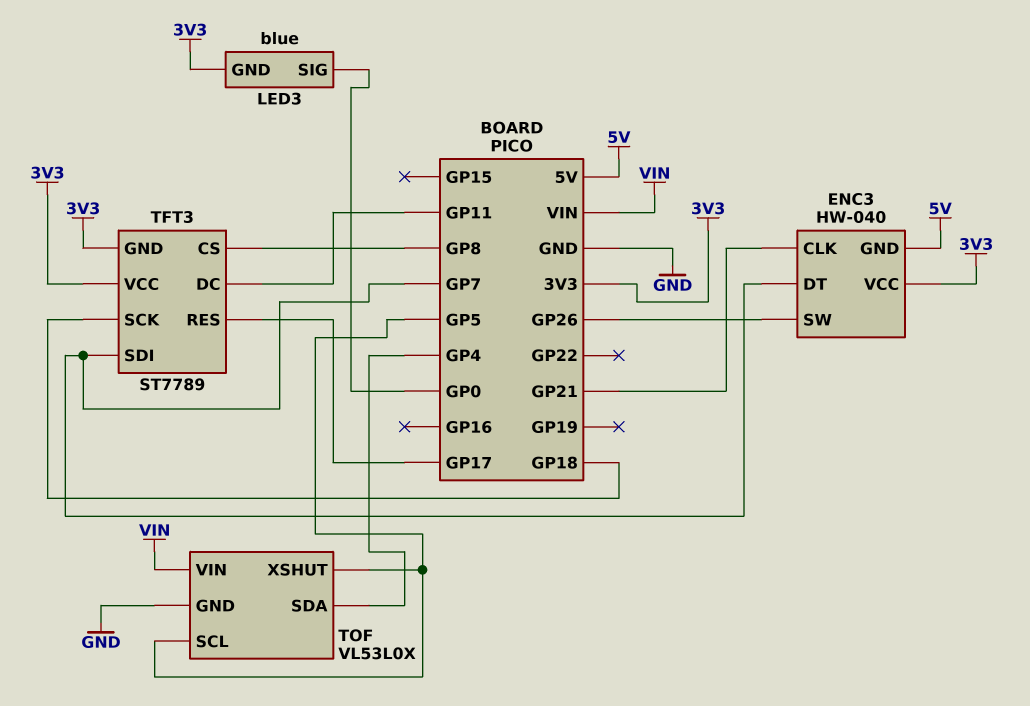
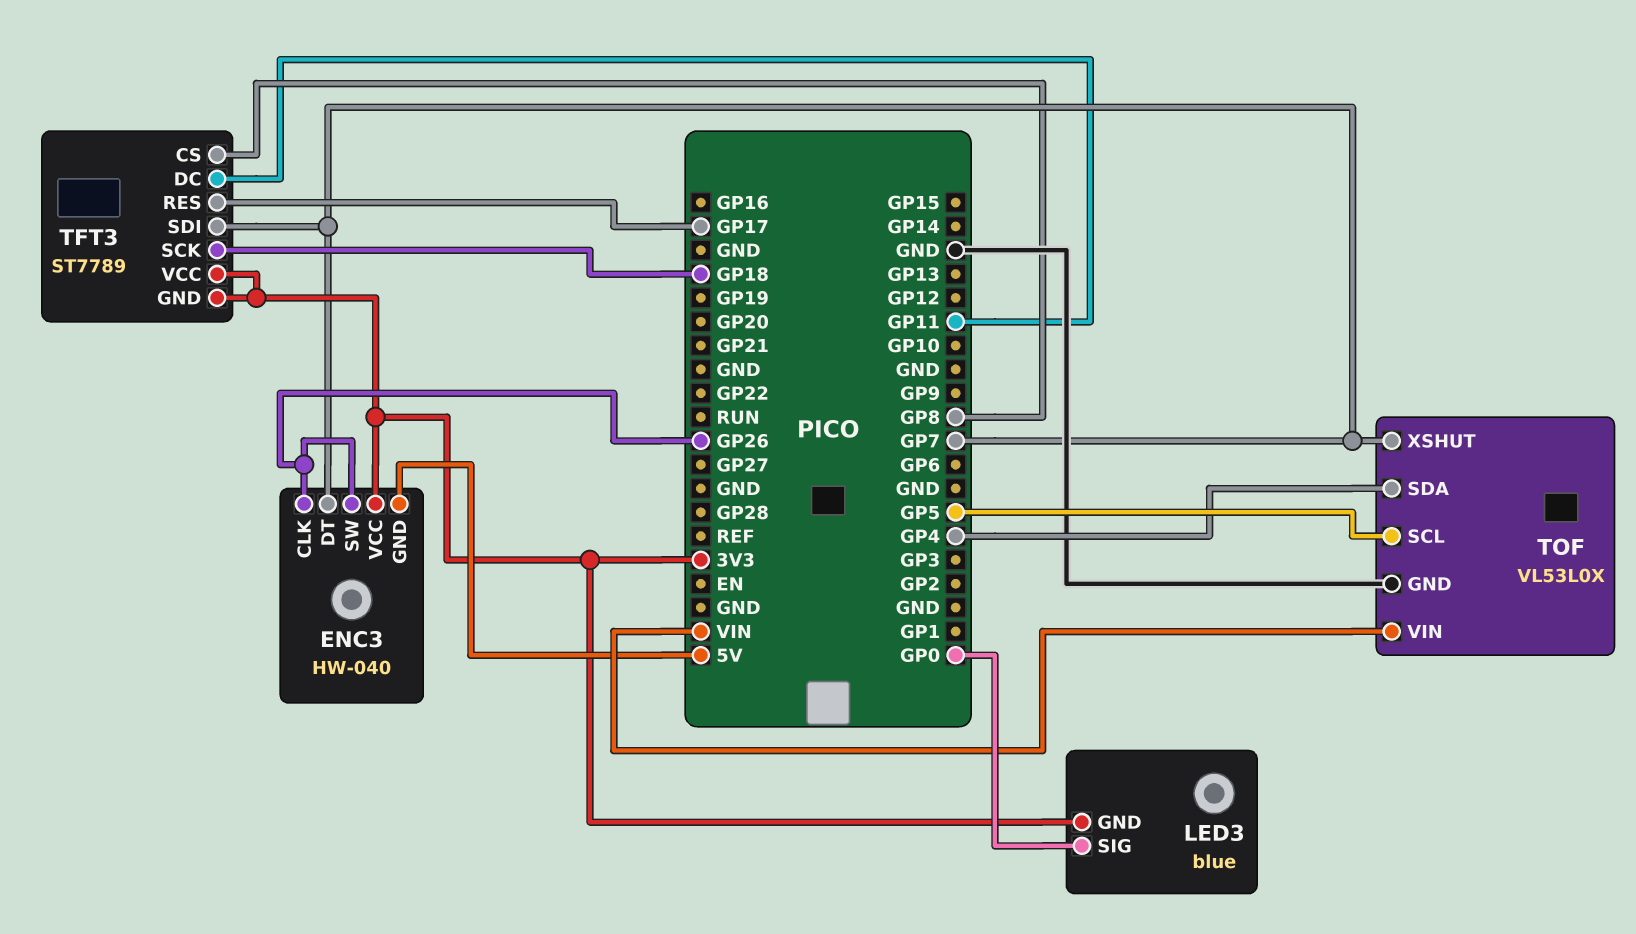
ENC3 pin CLK: GP21 -> GP26
TOF pin XSHUT: GP5 -> GP7

